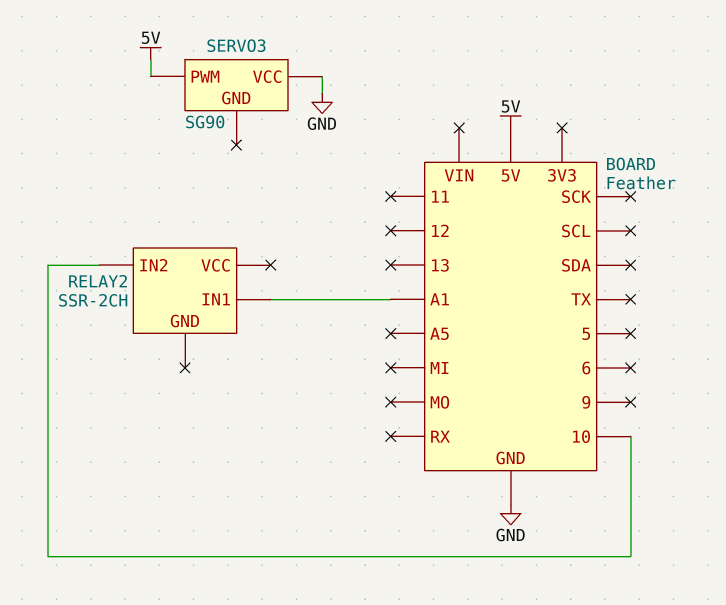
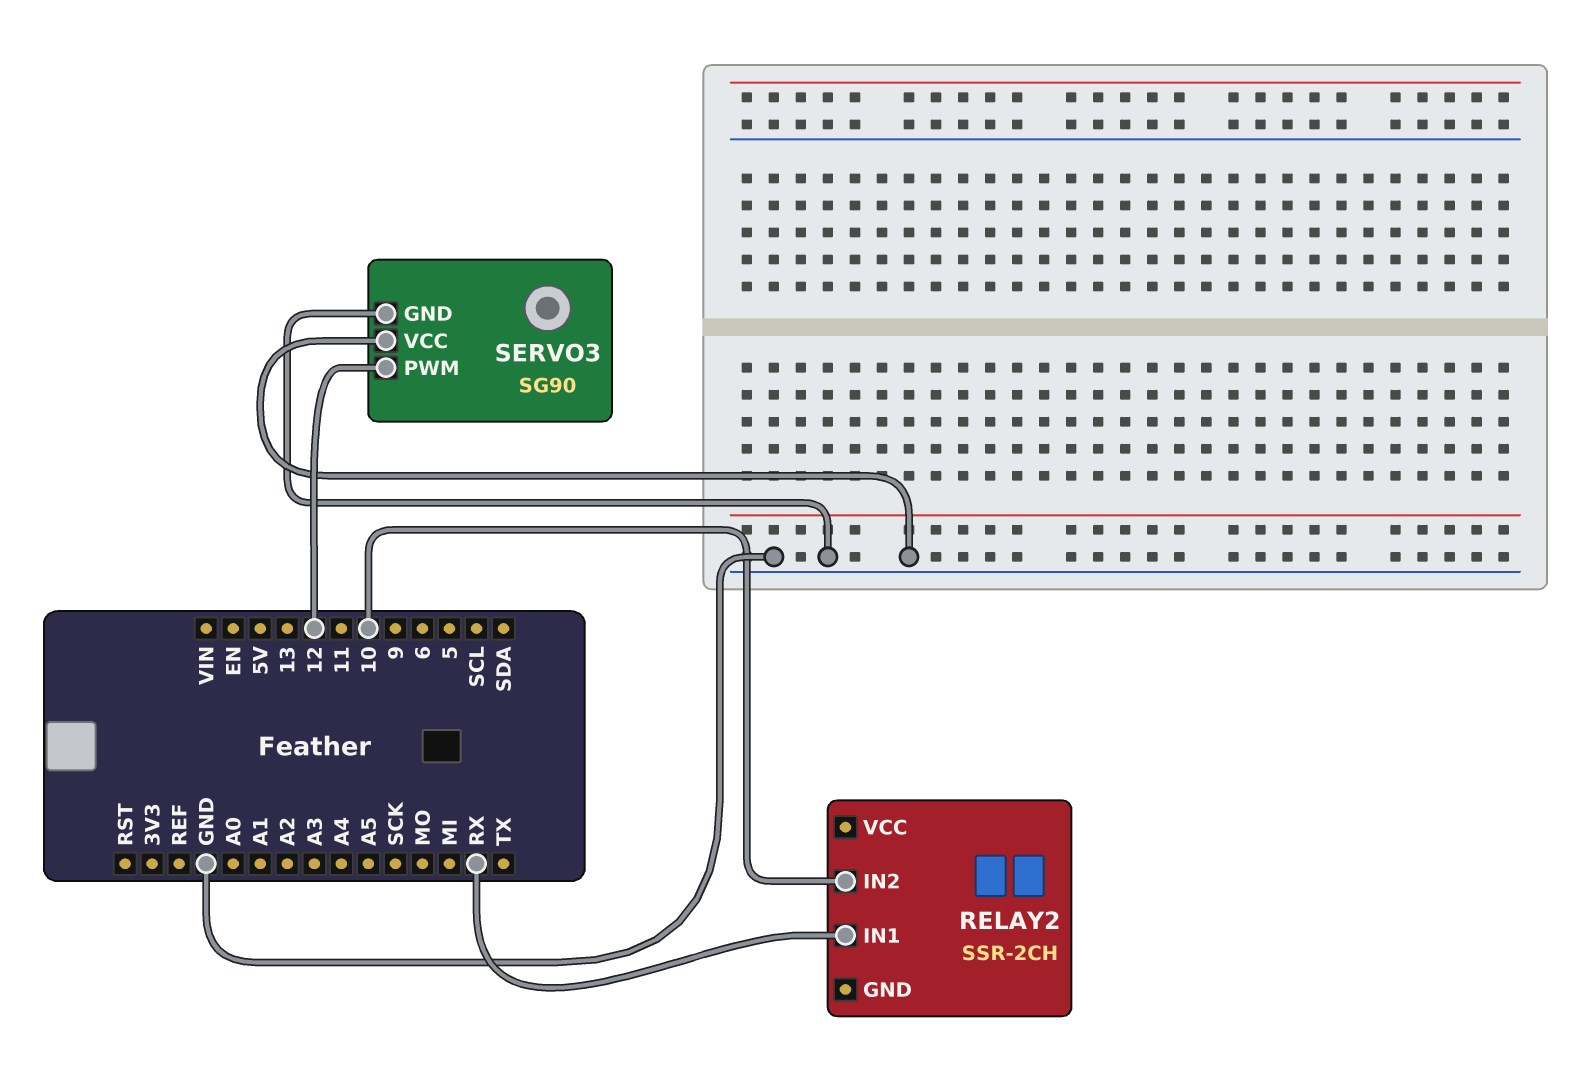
RELAY2 pin IN1: A1 -> RX
SERVO3 pin GND: none -> GND
SERVO3 pin PWM: 5V -> 12

